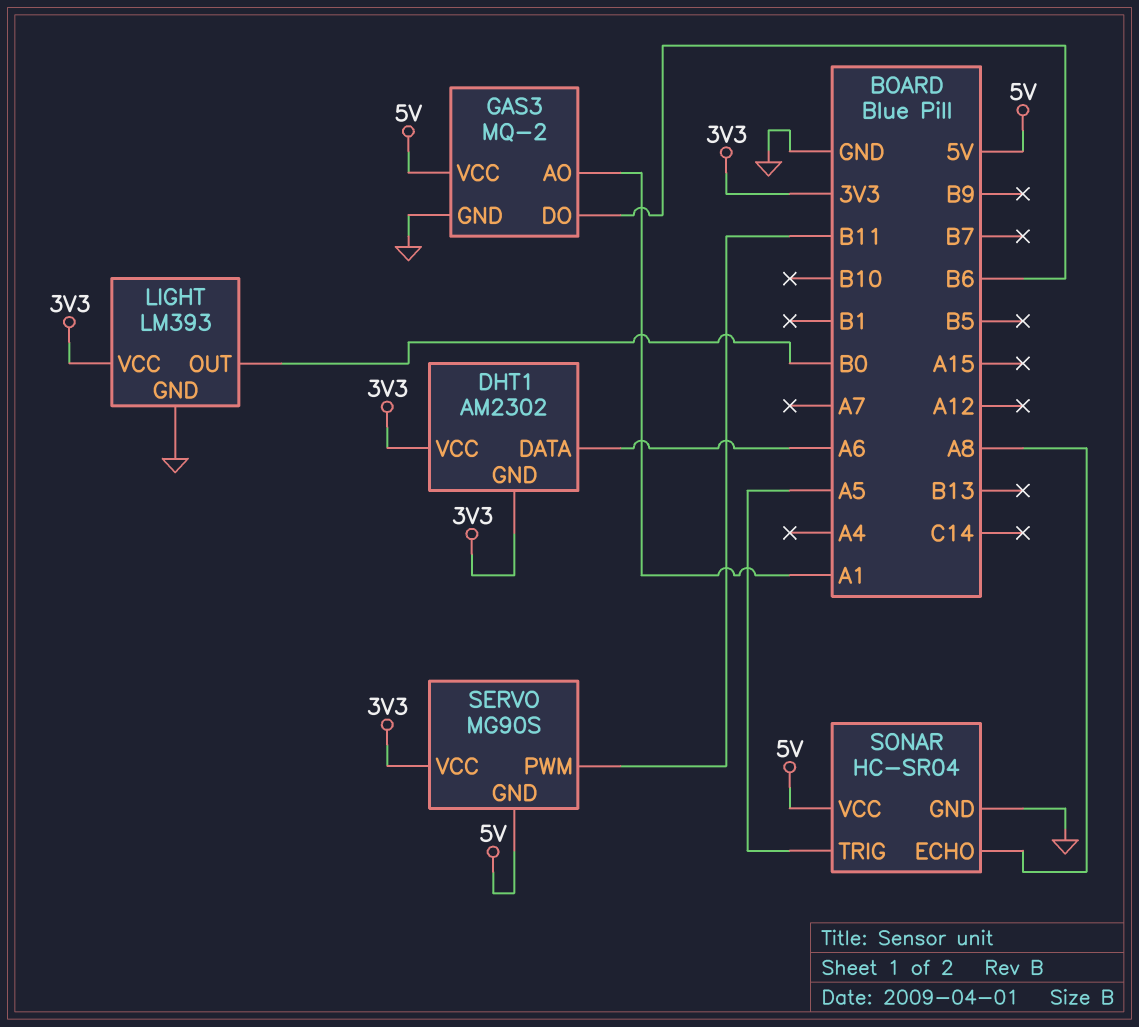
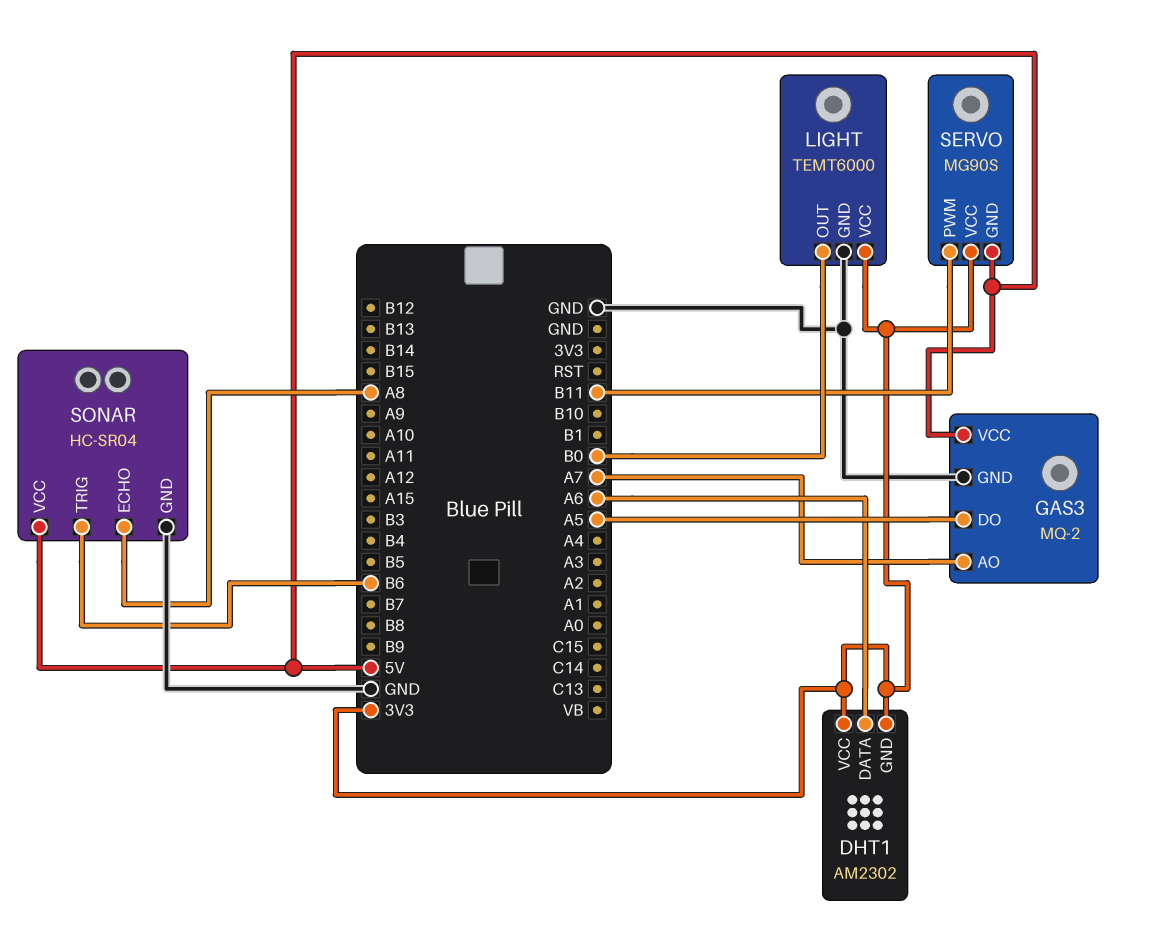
GAS3 pin AO: A1 -> A7
GAS3 pin DO: B6 -> A5
LIGHT: LM393 -> TEMT6000
SONAR pin TRIG: A5 -> B6

